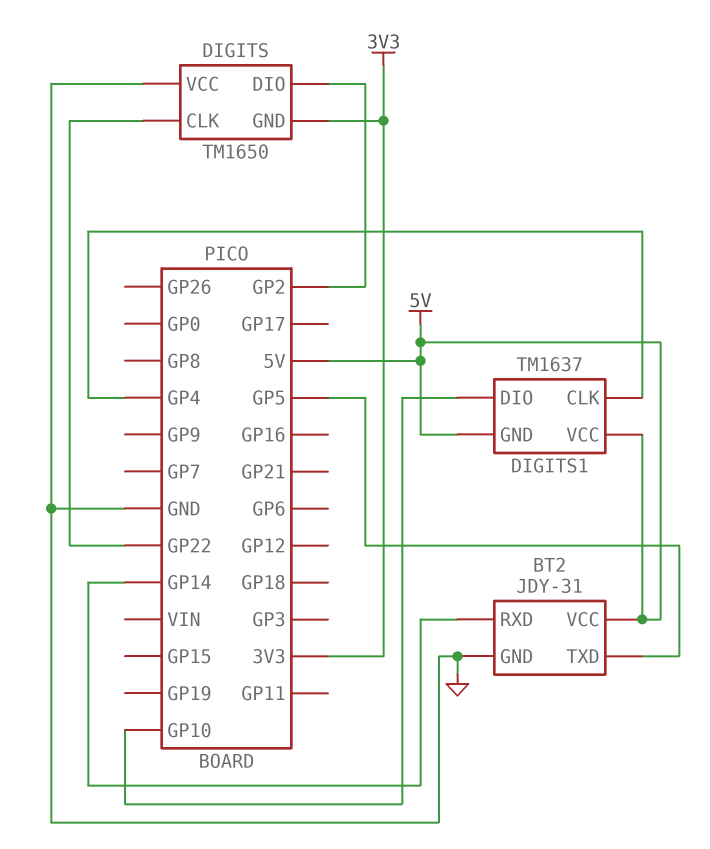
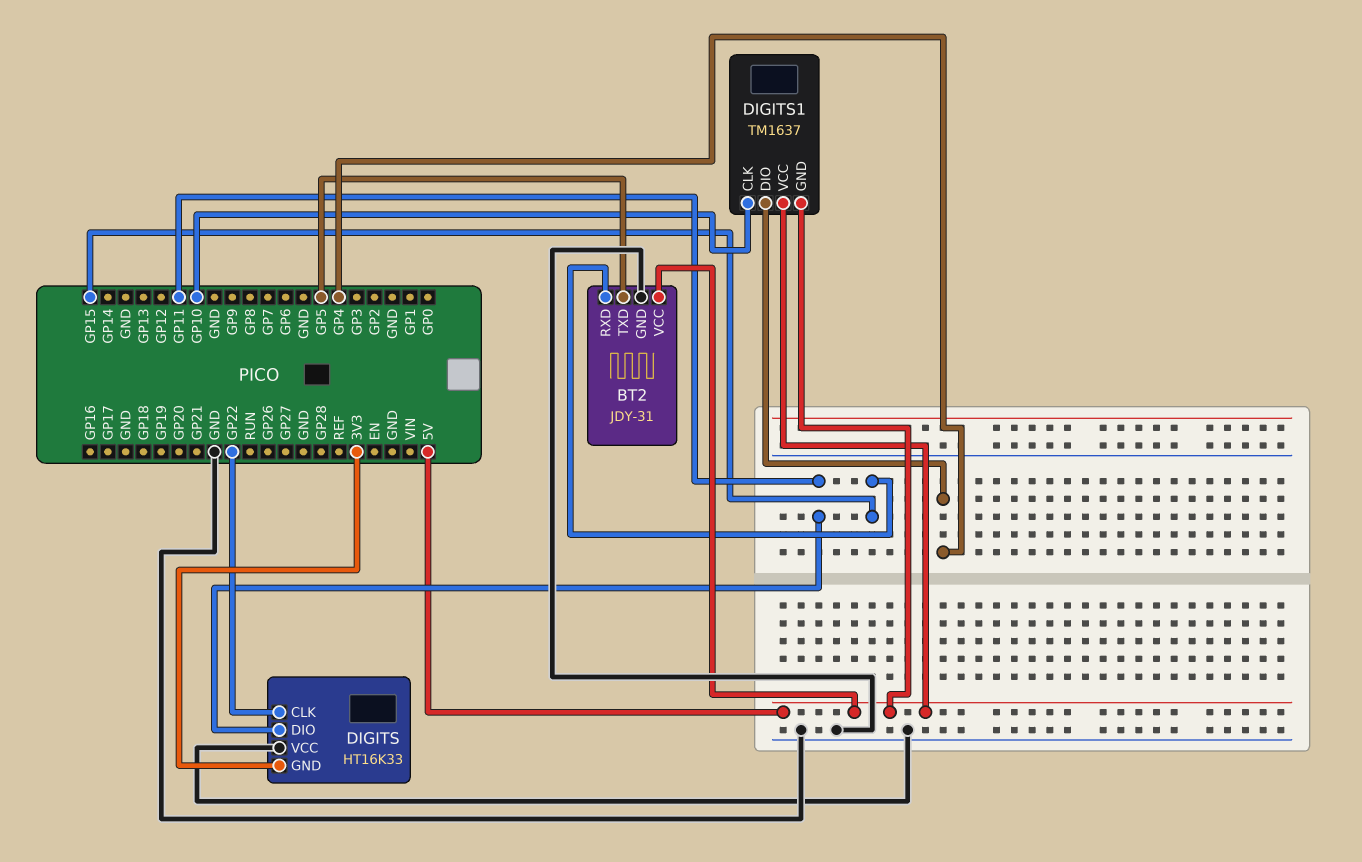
BT2 pin RXD: GP14 -> GP15
DIGITS: TM1650 -> HT16K33
DIGITS pin DIO: GP2 -> GP11
DIGITS1 pin CLK: GP4 -> GP10
DIGITS1 pin DIO: GP10 -> GP4

